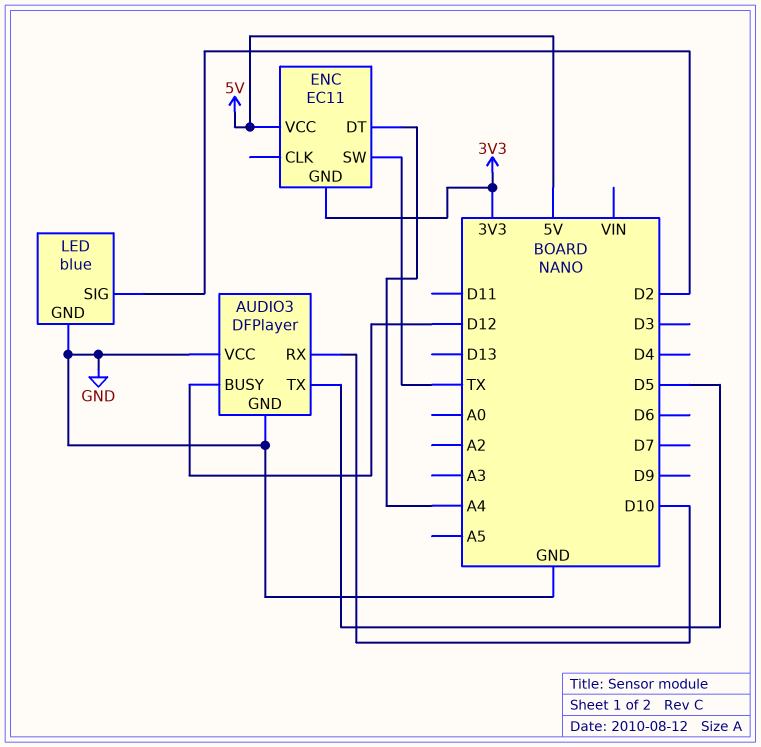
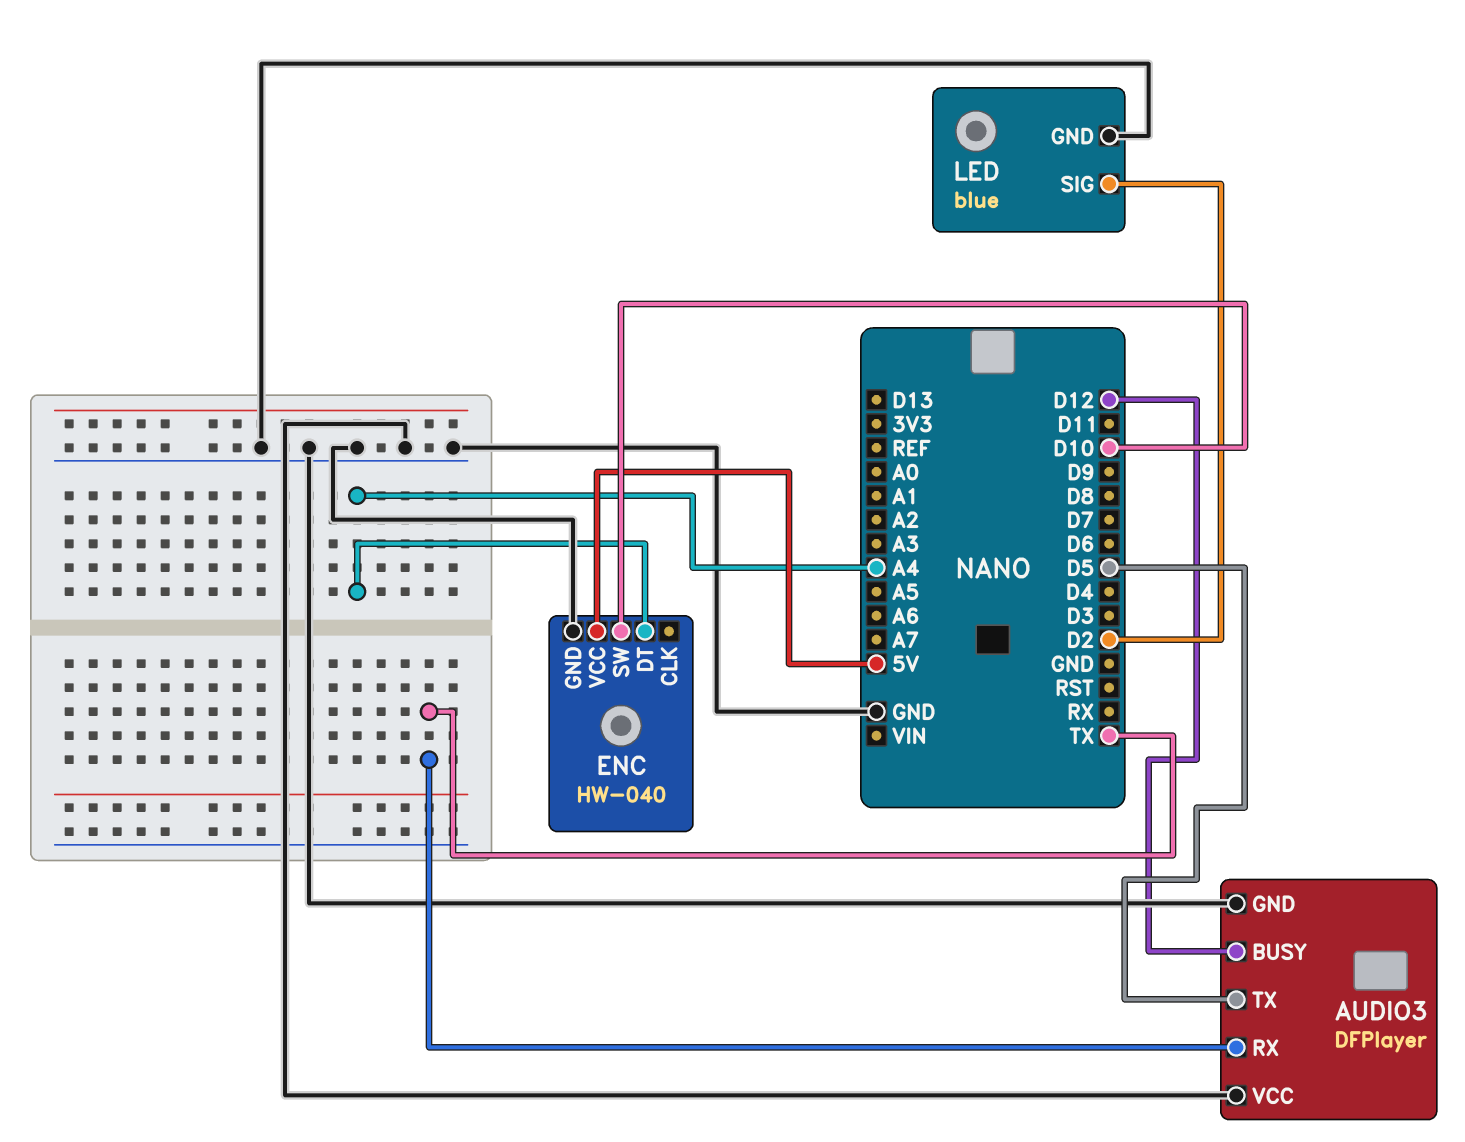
AUDIO3 pin RX: D10 -> TX
ENC: EC11 -> HW-040
ENC pin GND: 3V3 -> GND
ENC pin SW: TX -> D10

